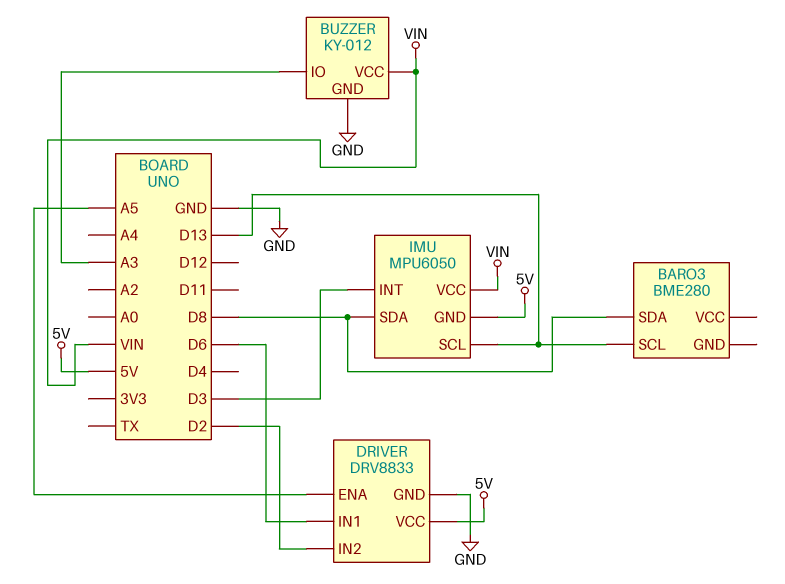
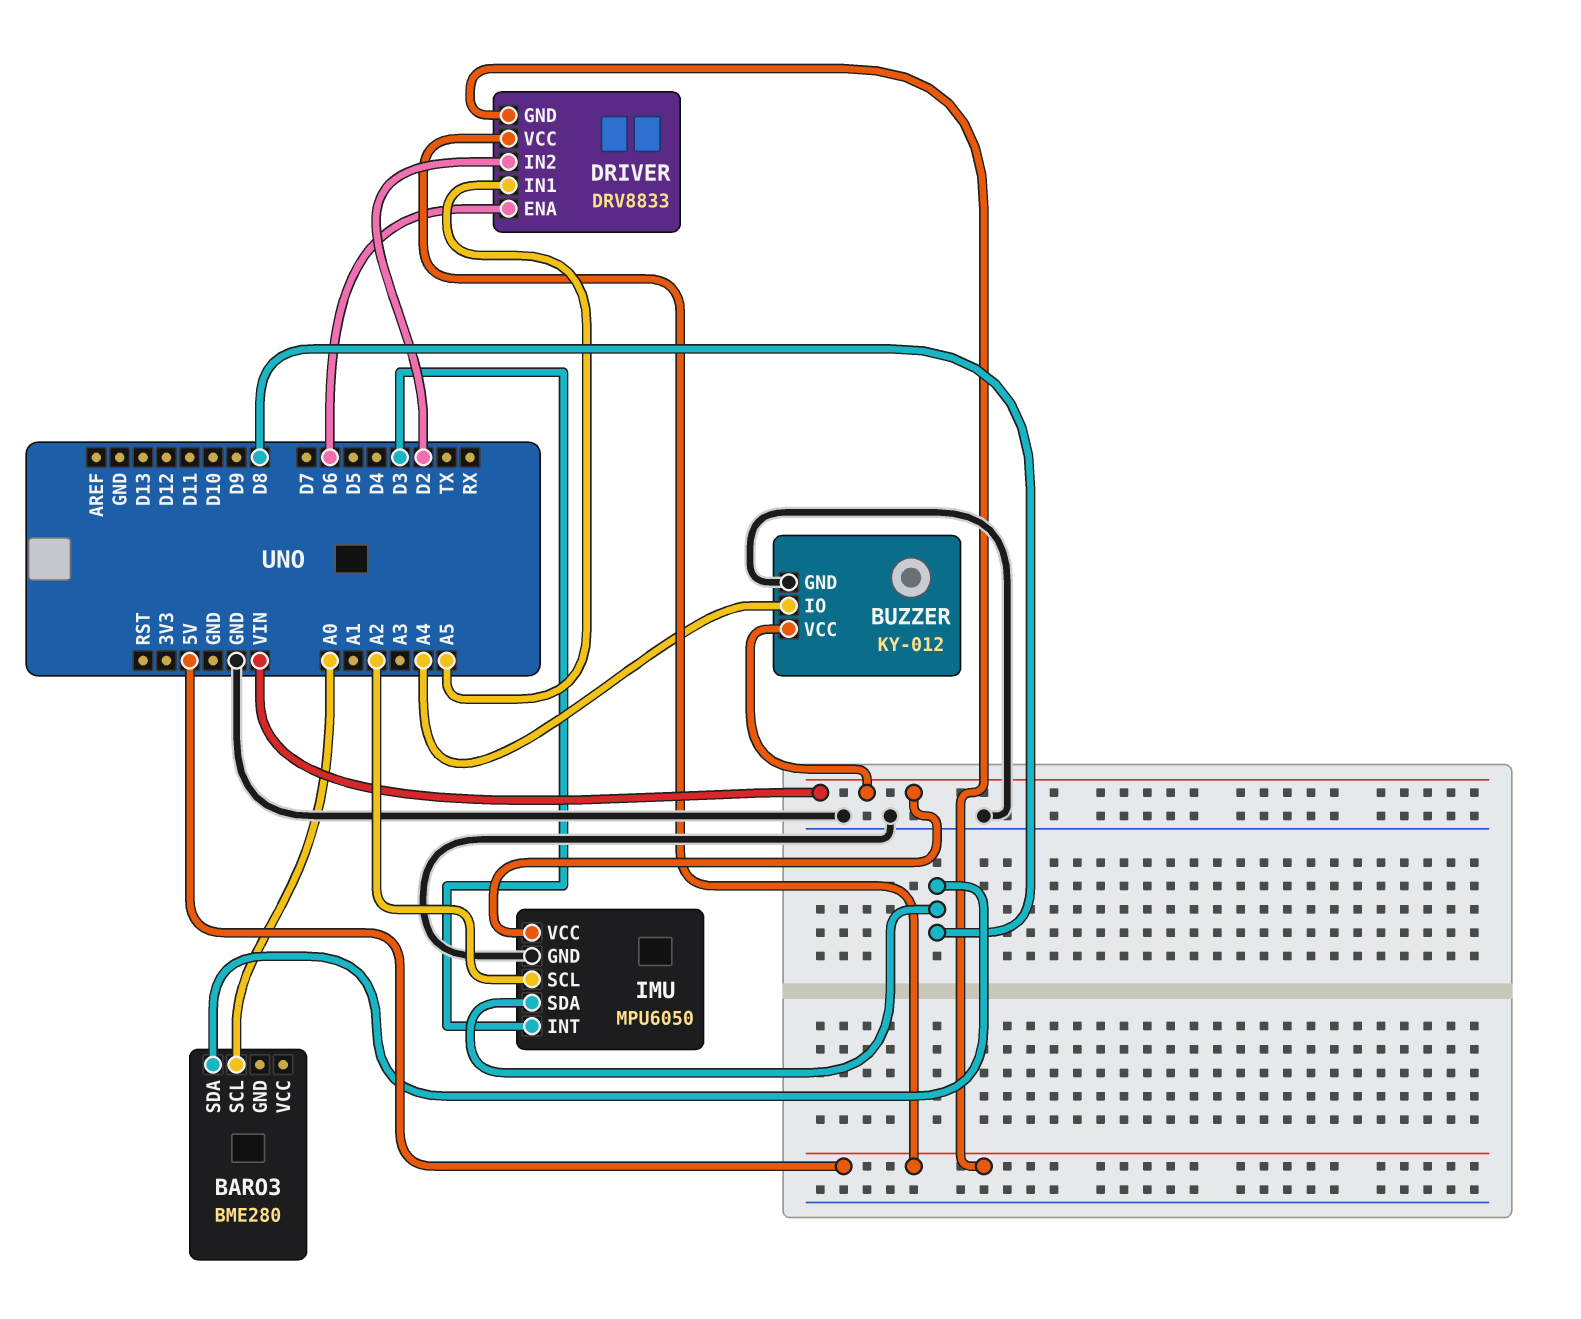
BARO3 pin SCL: D13 -> A0
BUZZER pin IO: A3 -> A4
DRIVER pin ENA: A5 -> D6
DRIVER pin GND: GND -> 5V
DRIVER pin IN1: D6 -> A5
IMU pin GND: 5V -> GND
IMU pin SCL: D13 -> A2

